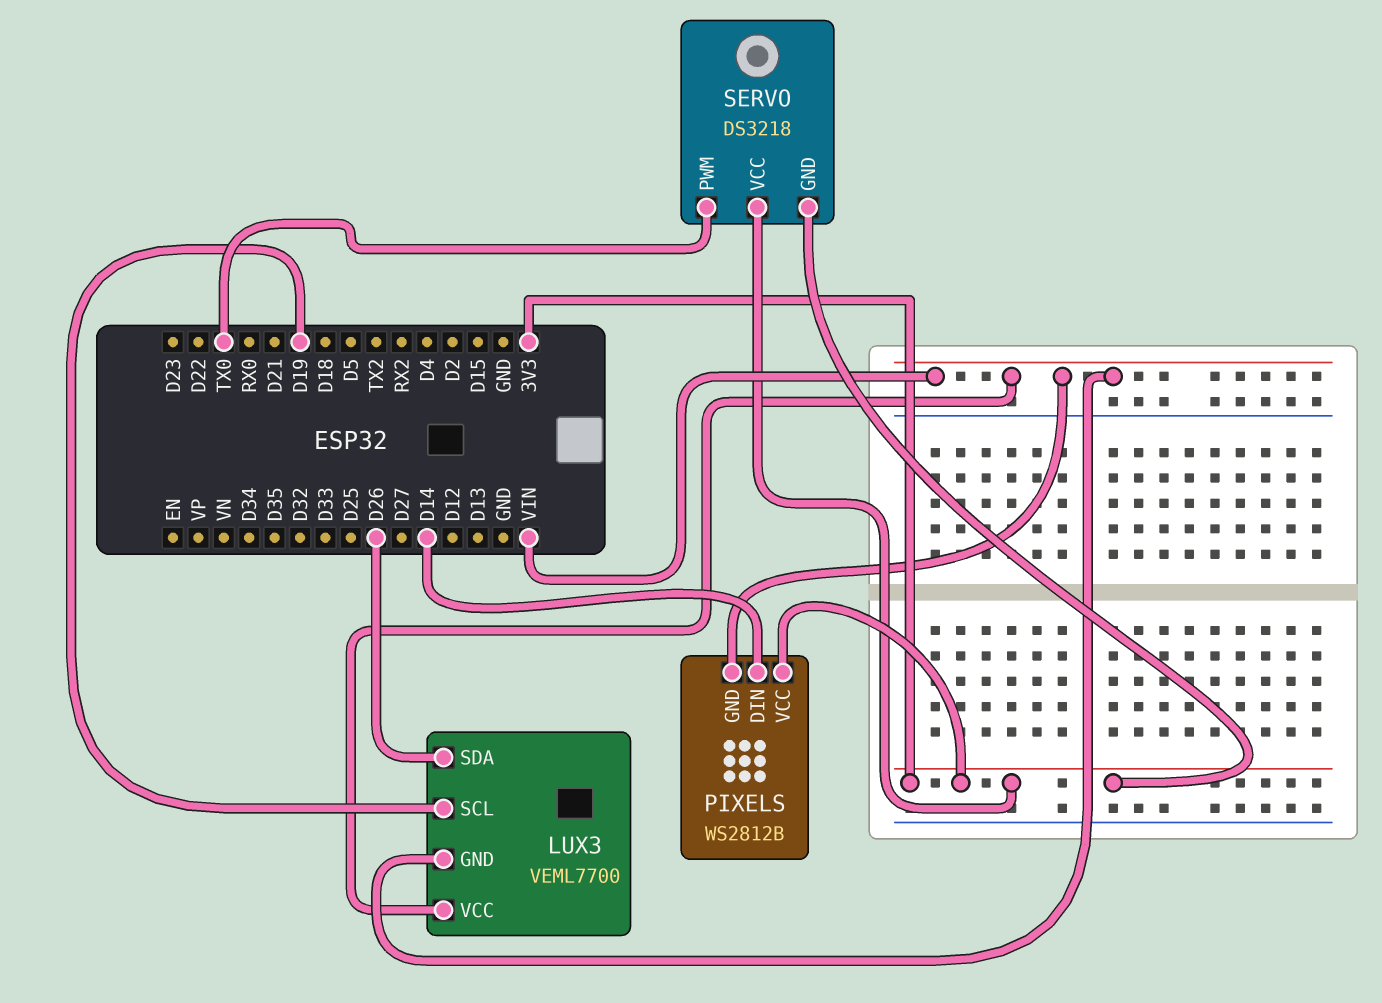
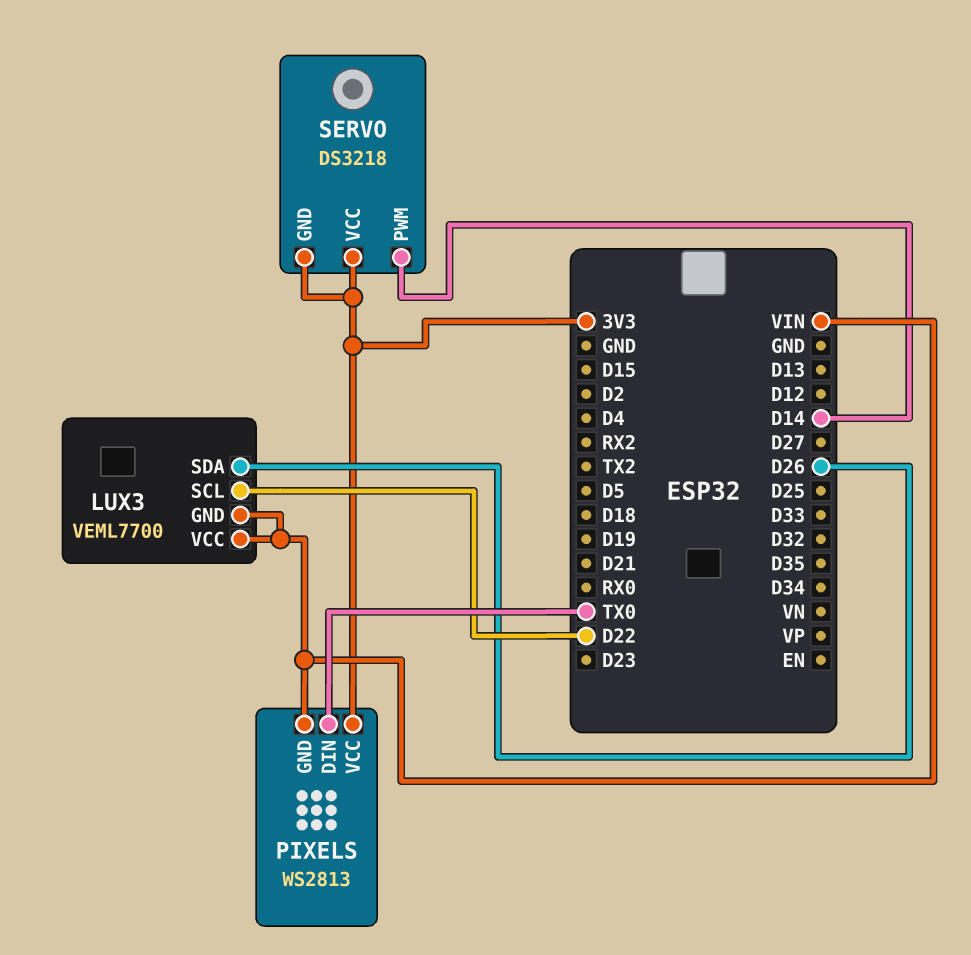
LUX3 pin SCL: D19 -> D22
PIXELS: WS2812B -> WS2813
PIXELS pin DIN: D14 -> TX0
SERVO pin PWM: TX0 -> D14

